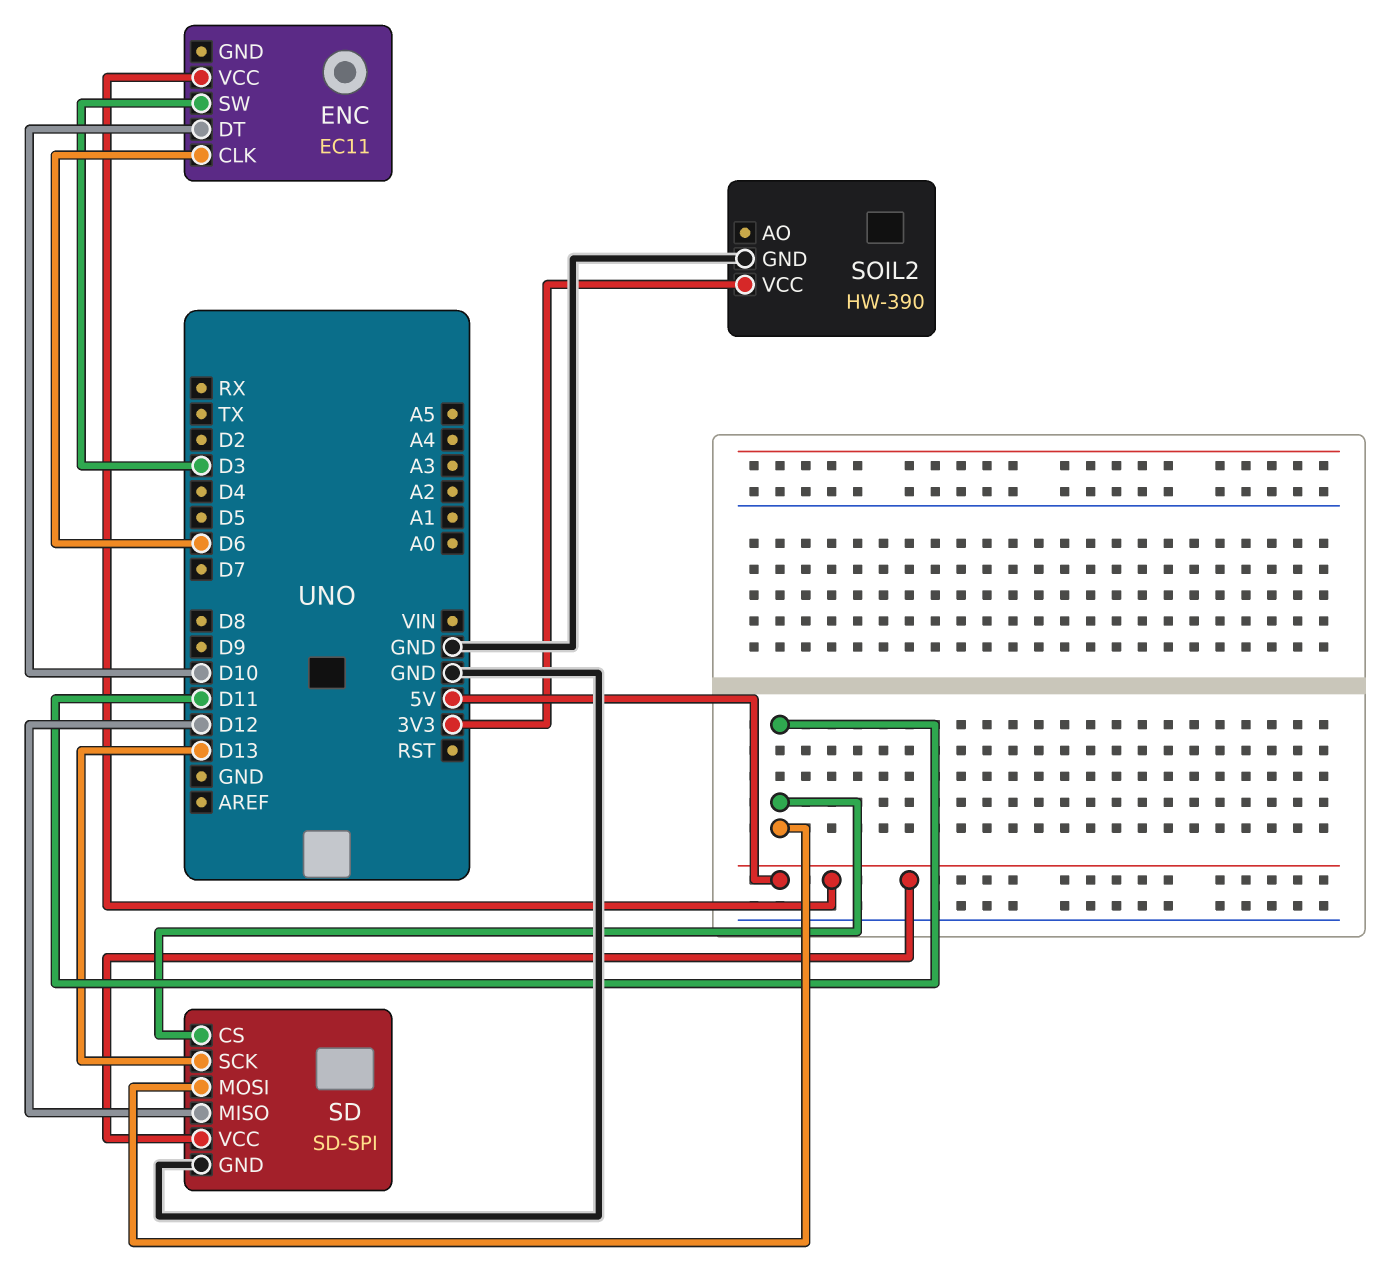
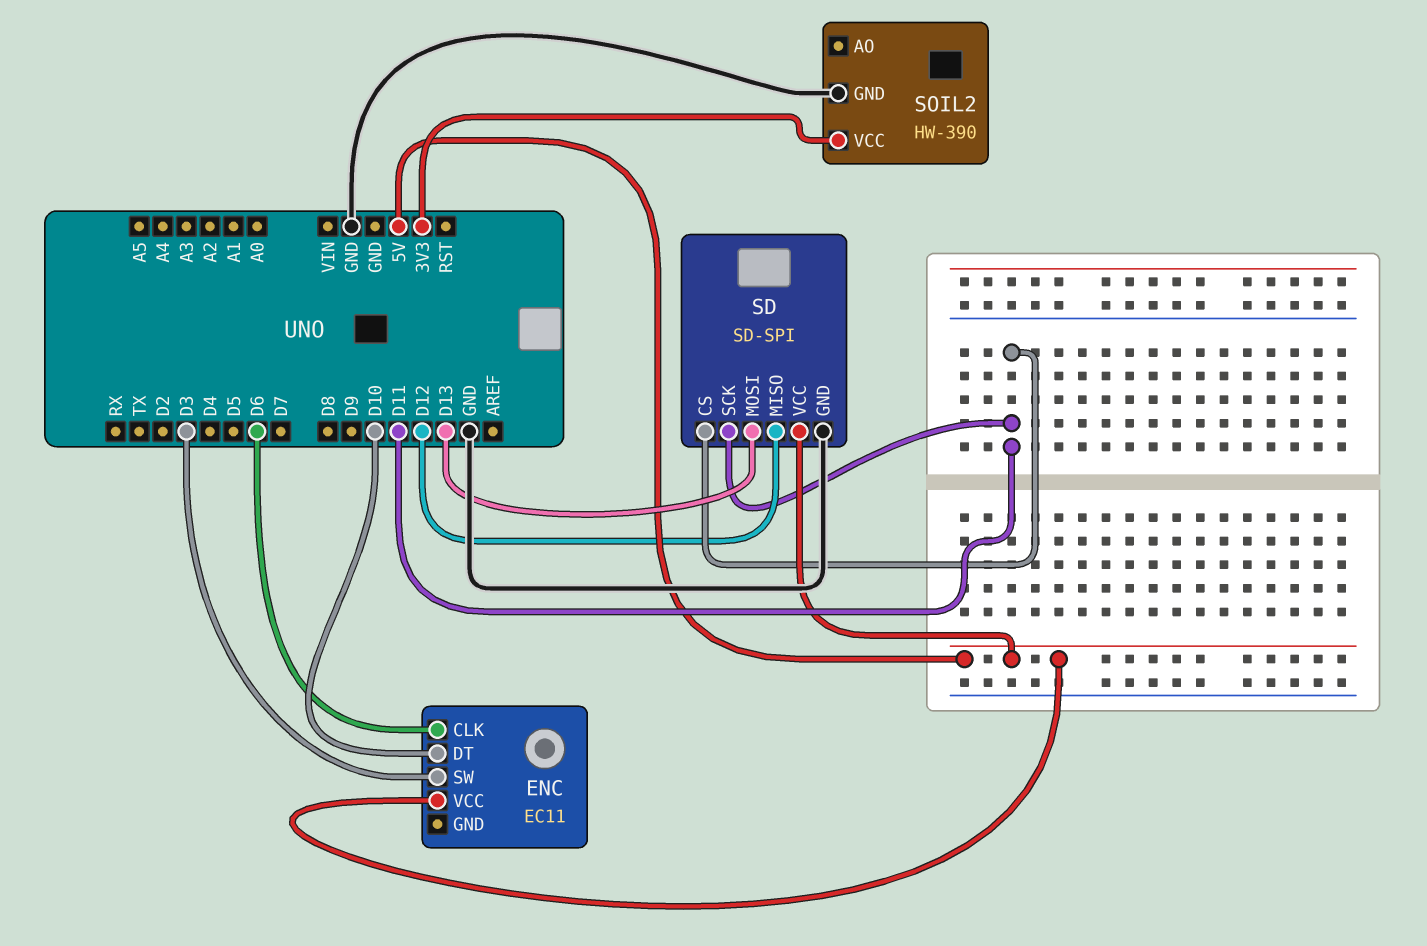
SD pin MOSI: D11 -> D13
SD pin SCK: D13 -> D11

